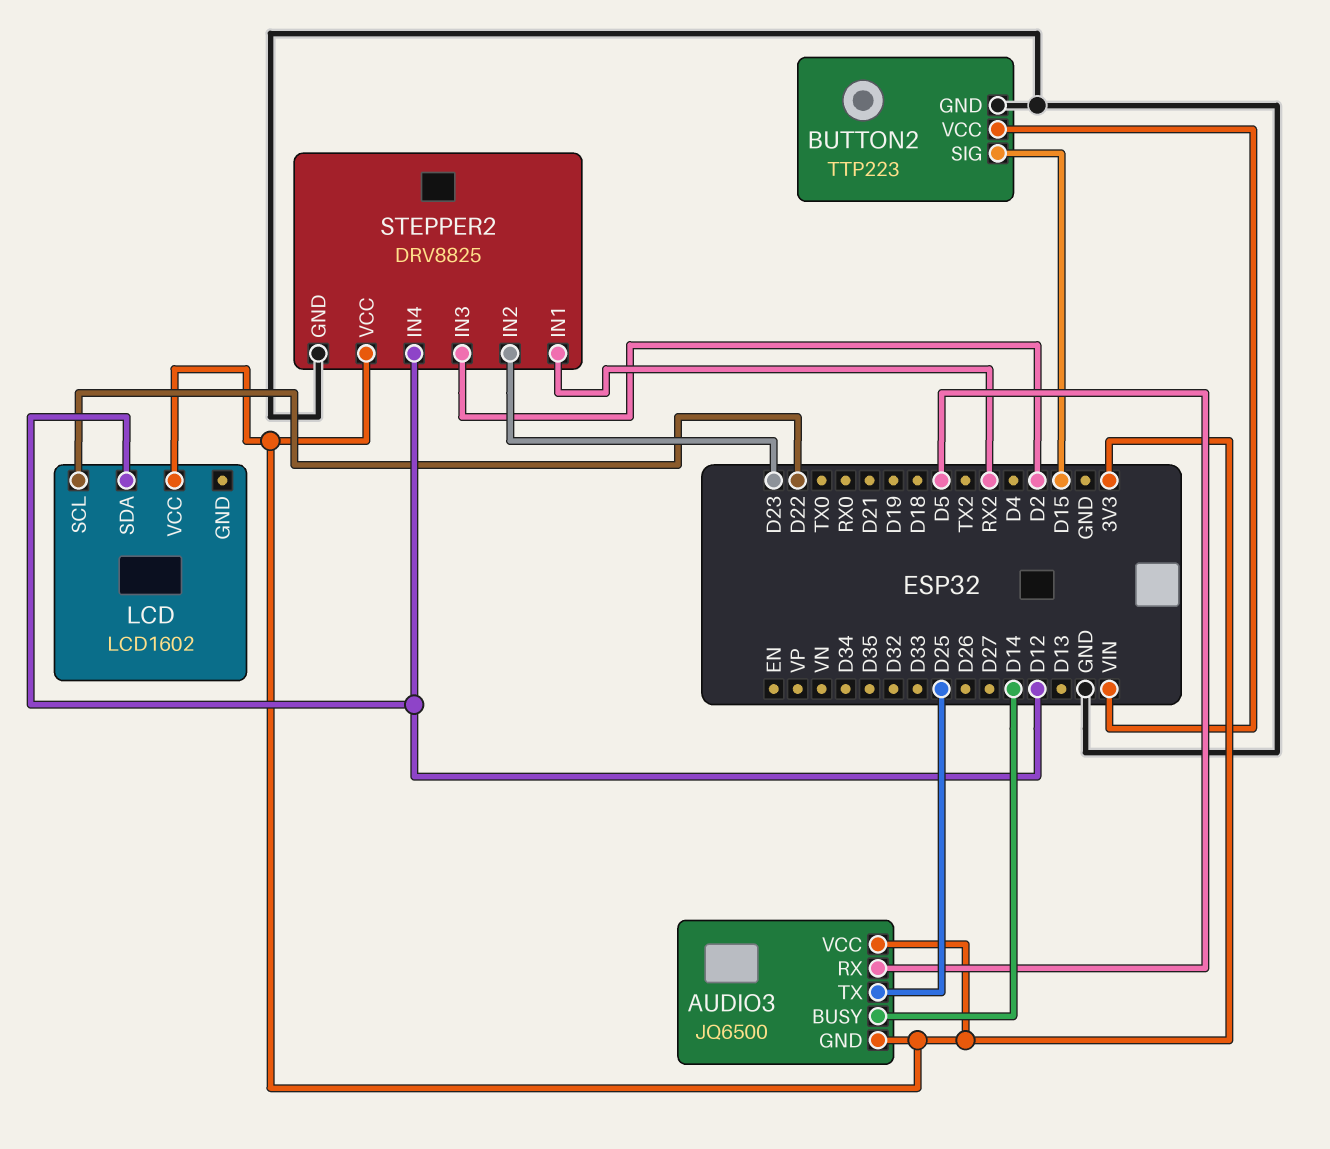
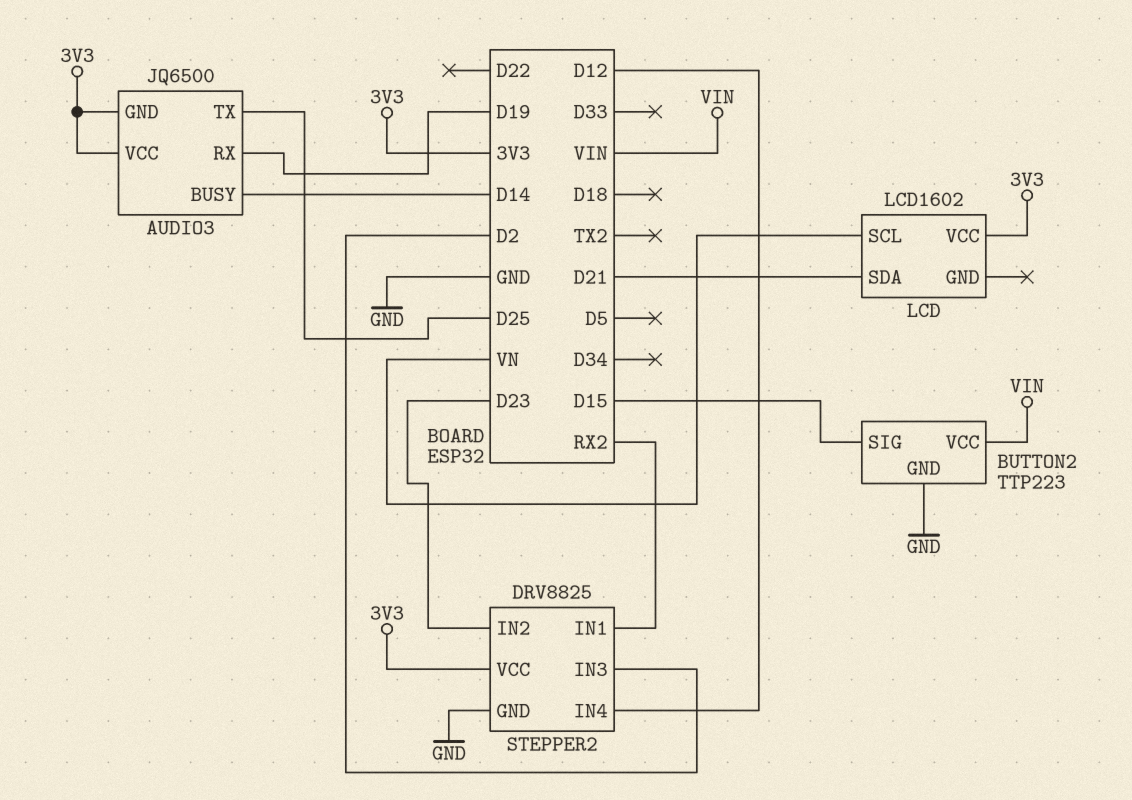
AUDIO3 pin RX: D5 -> D19
LCD pin SCL: D22 -> VN
LCD pin SDA: D12 -> D21

